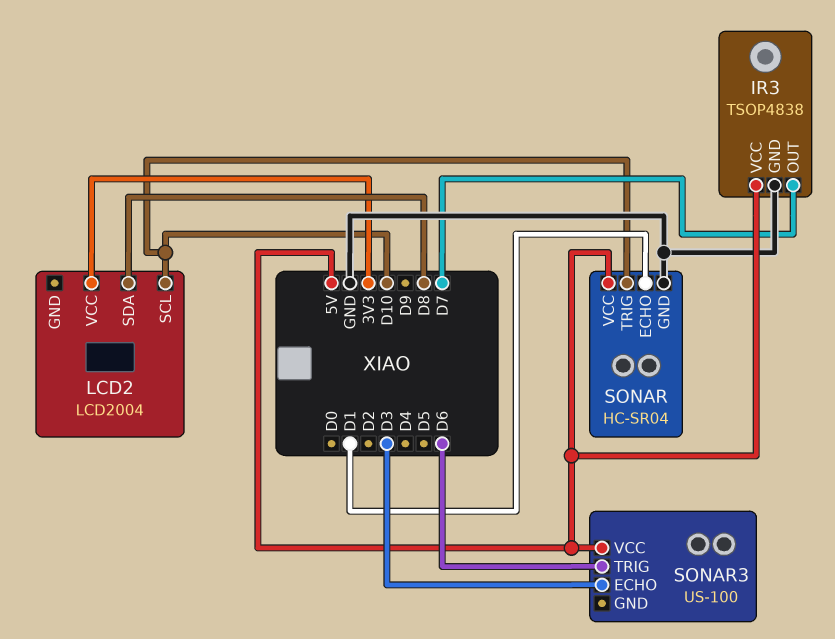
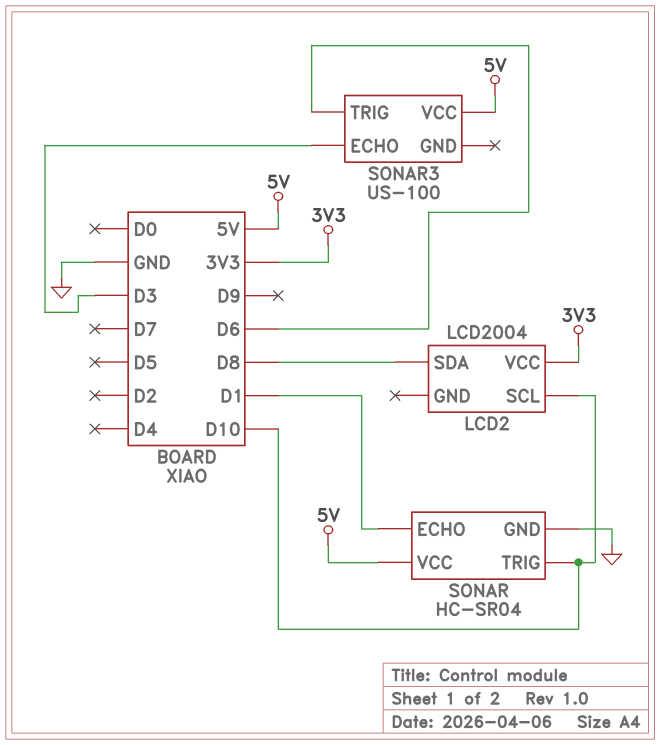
IR3: TSOP4838 -> none
IR3 pin GND: GND -> none
IR3 pin OUT: D7 -> none
IR3 pin VCC: 5V -> none

